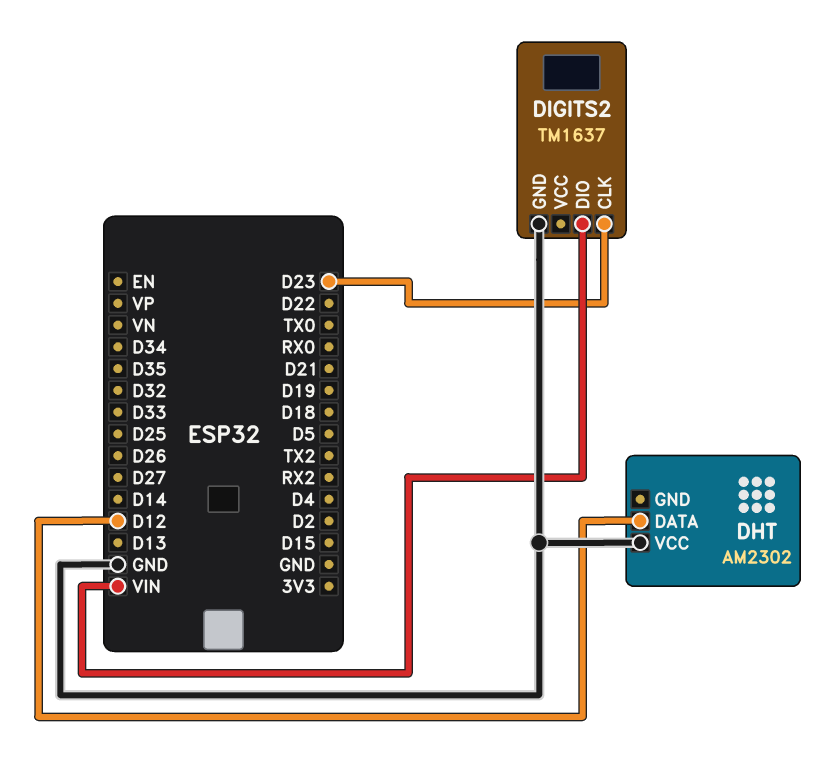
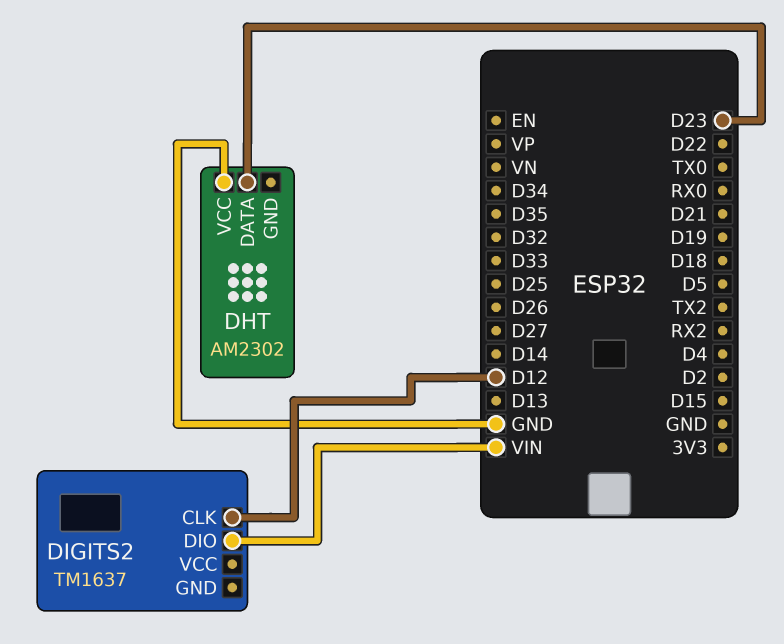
DHT pin DATA: D12 -> D23
DIGITS2 pin CLK: D23 -> D12
DIGITS2 pin GND: GND -> none

